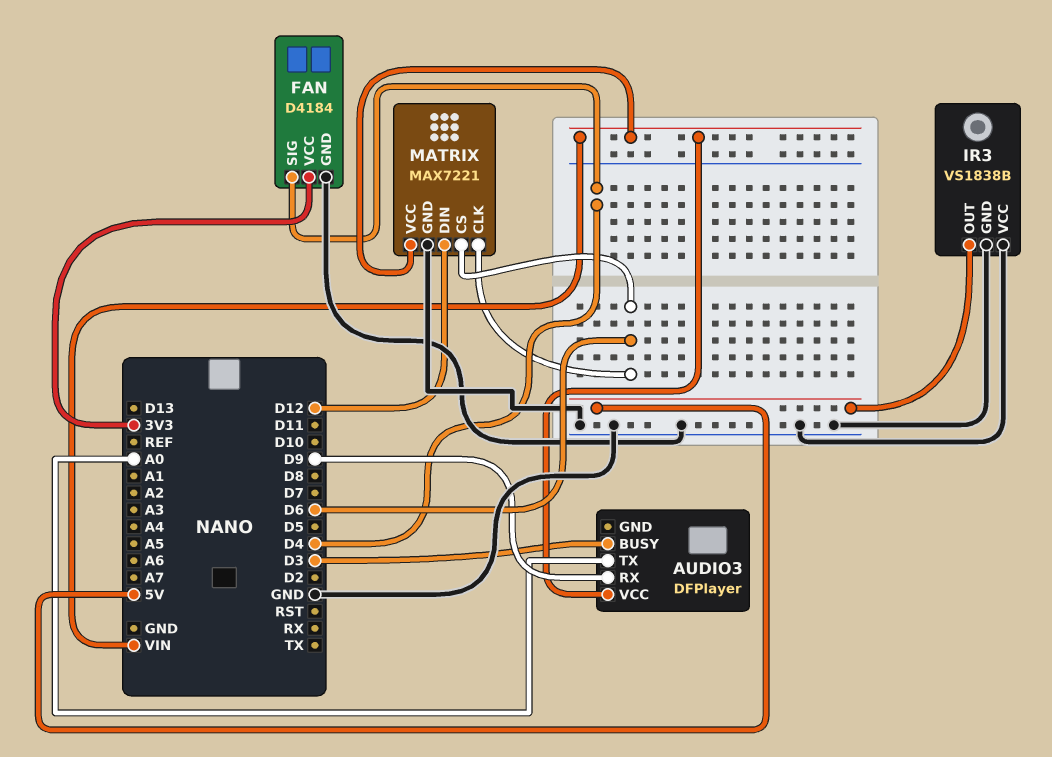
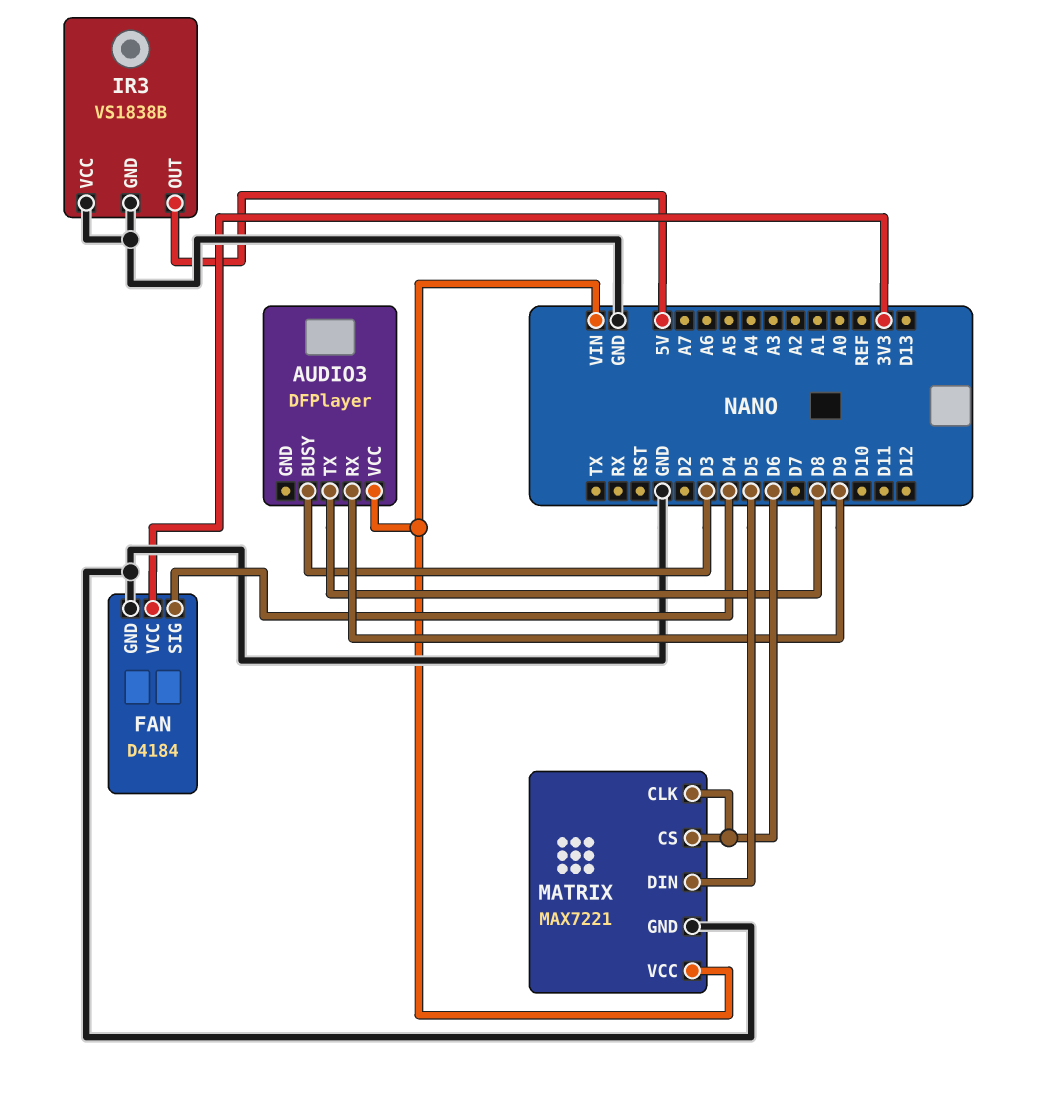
AUDIO3 pin TX: A0 -> D8
MATRIX pin DIN: D12 -> D5

